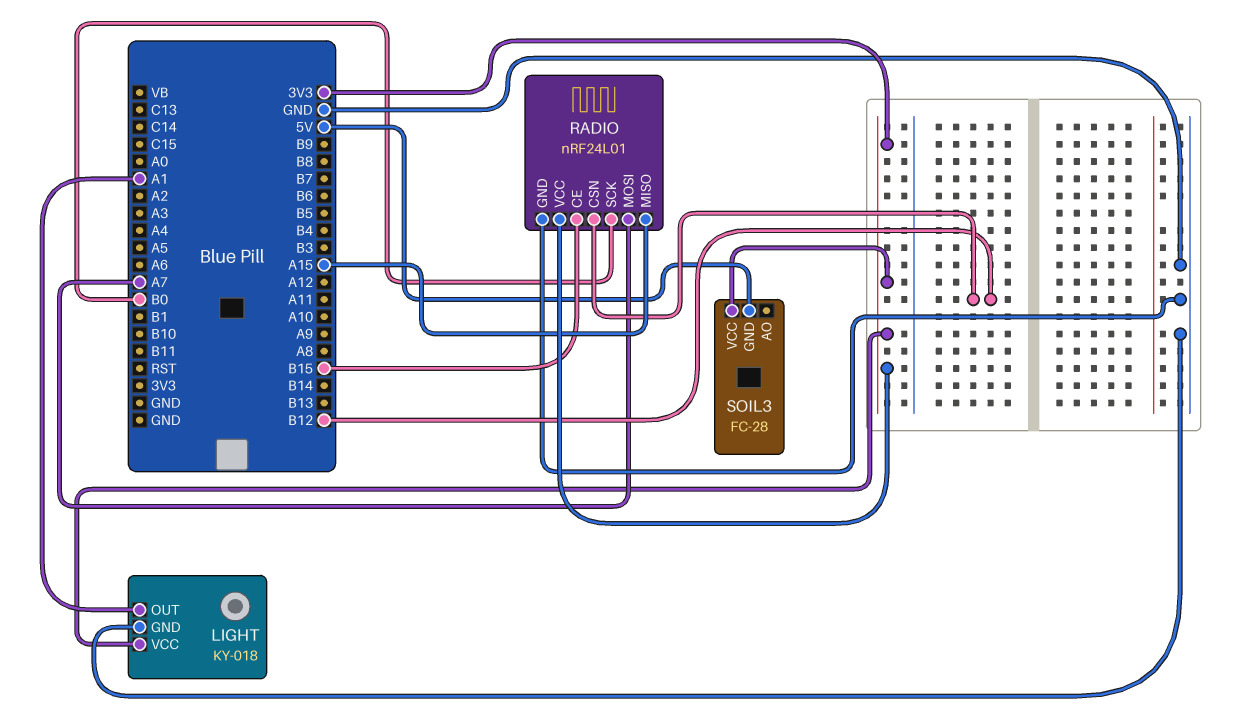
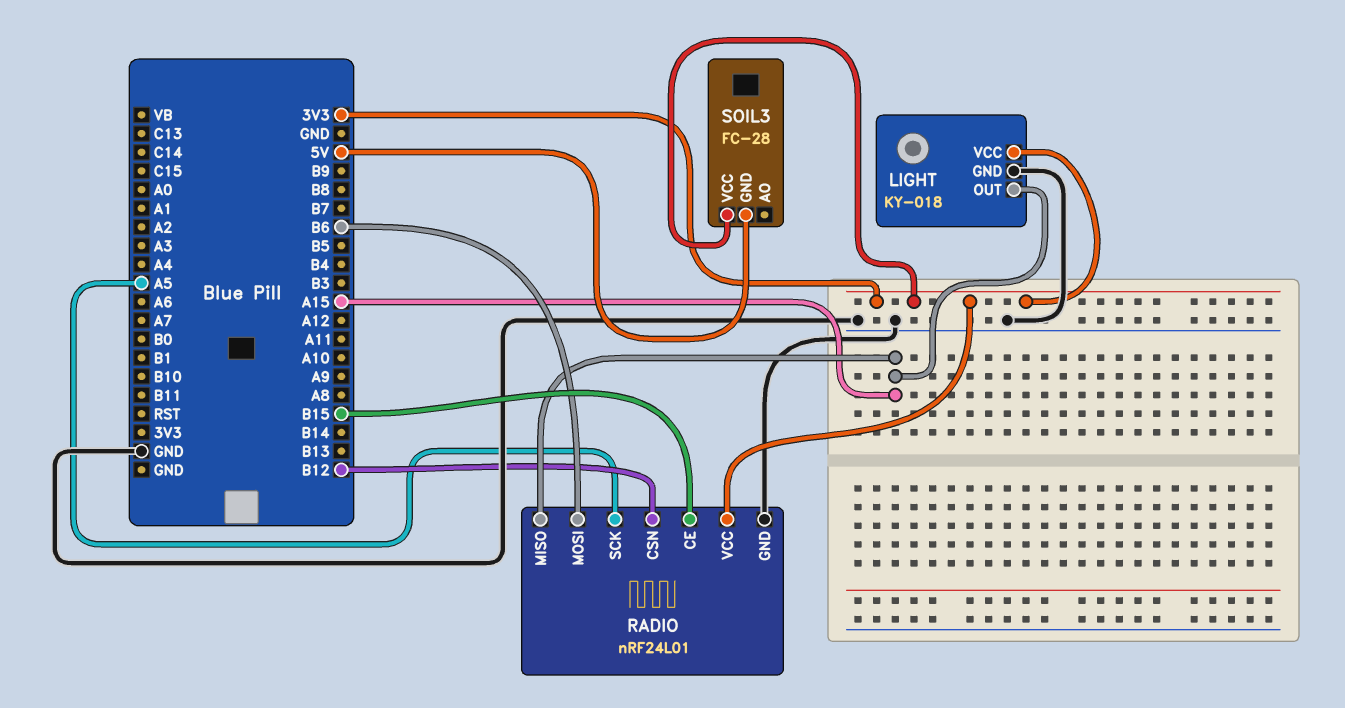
LIGHT pin OUT: A1 -> A15
RADIO pin MOSI: A7 -> B6
RADIO pin SCK: B0 -> A5

